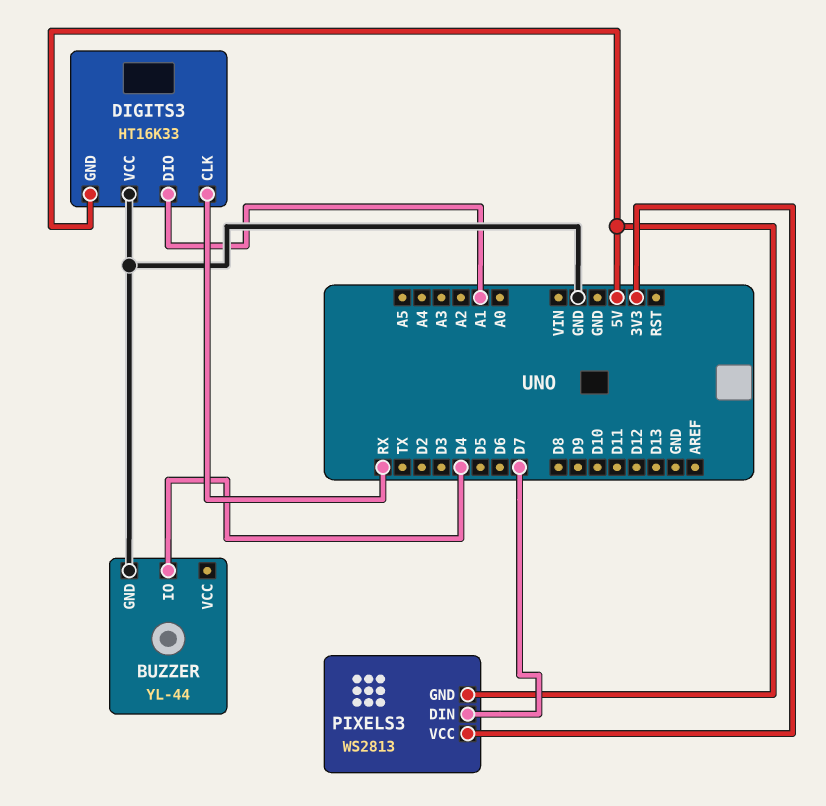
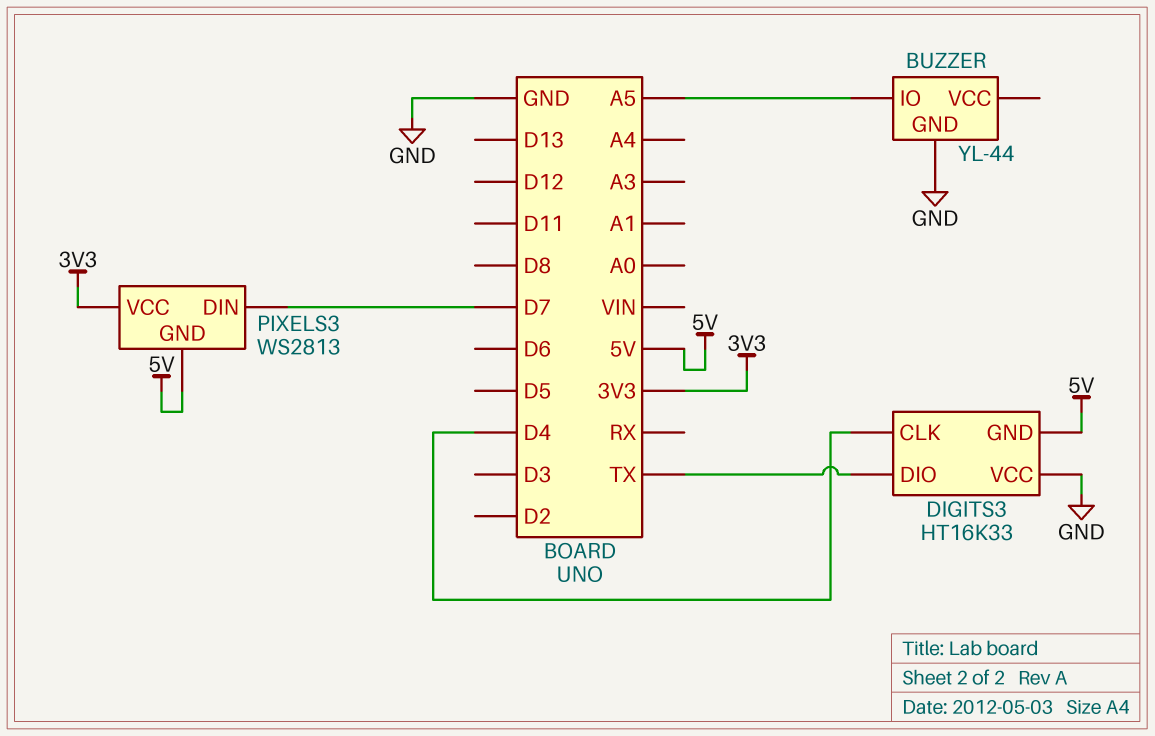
BUZZER pin IO: D4 -> A5
DIGITS3 pin CLK: RX -> D4
DIGITS3 pin DIO: A1 -> TX

